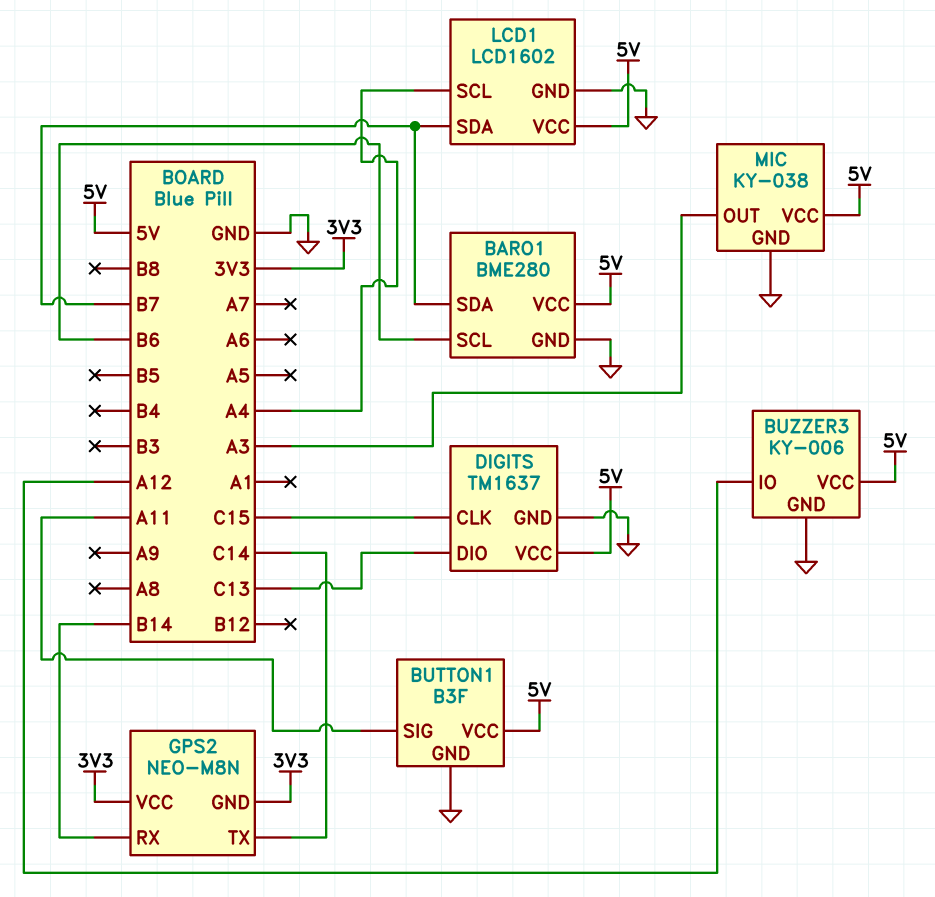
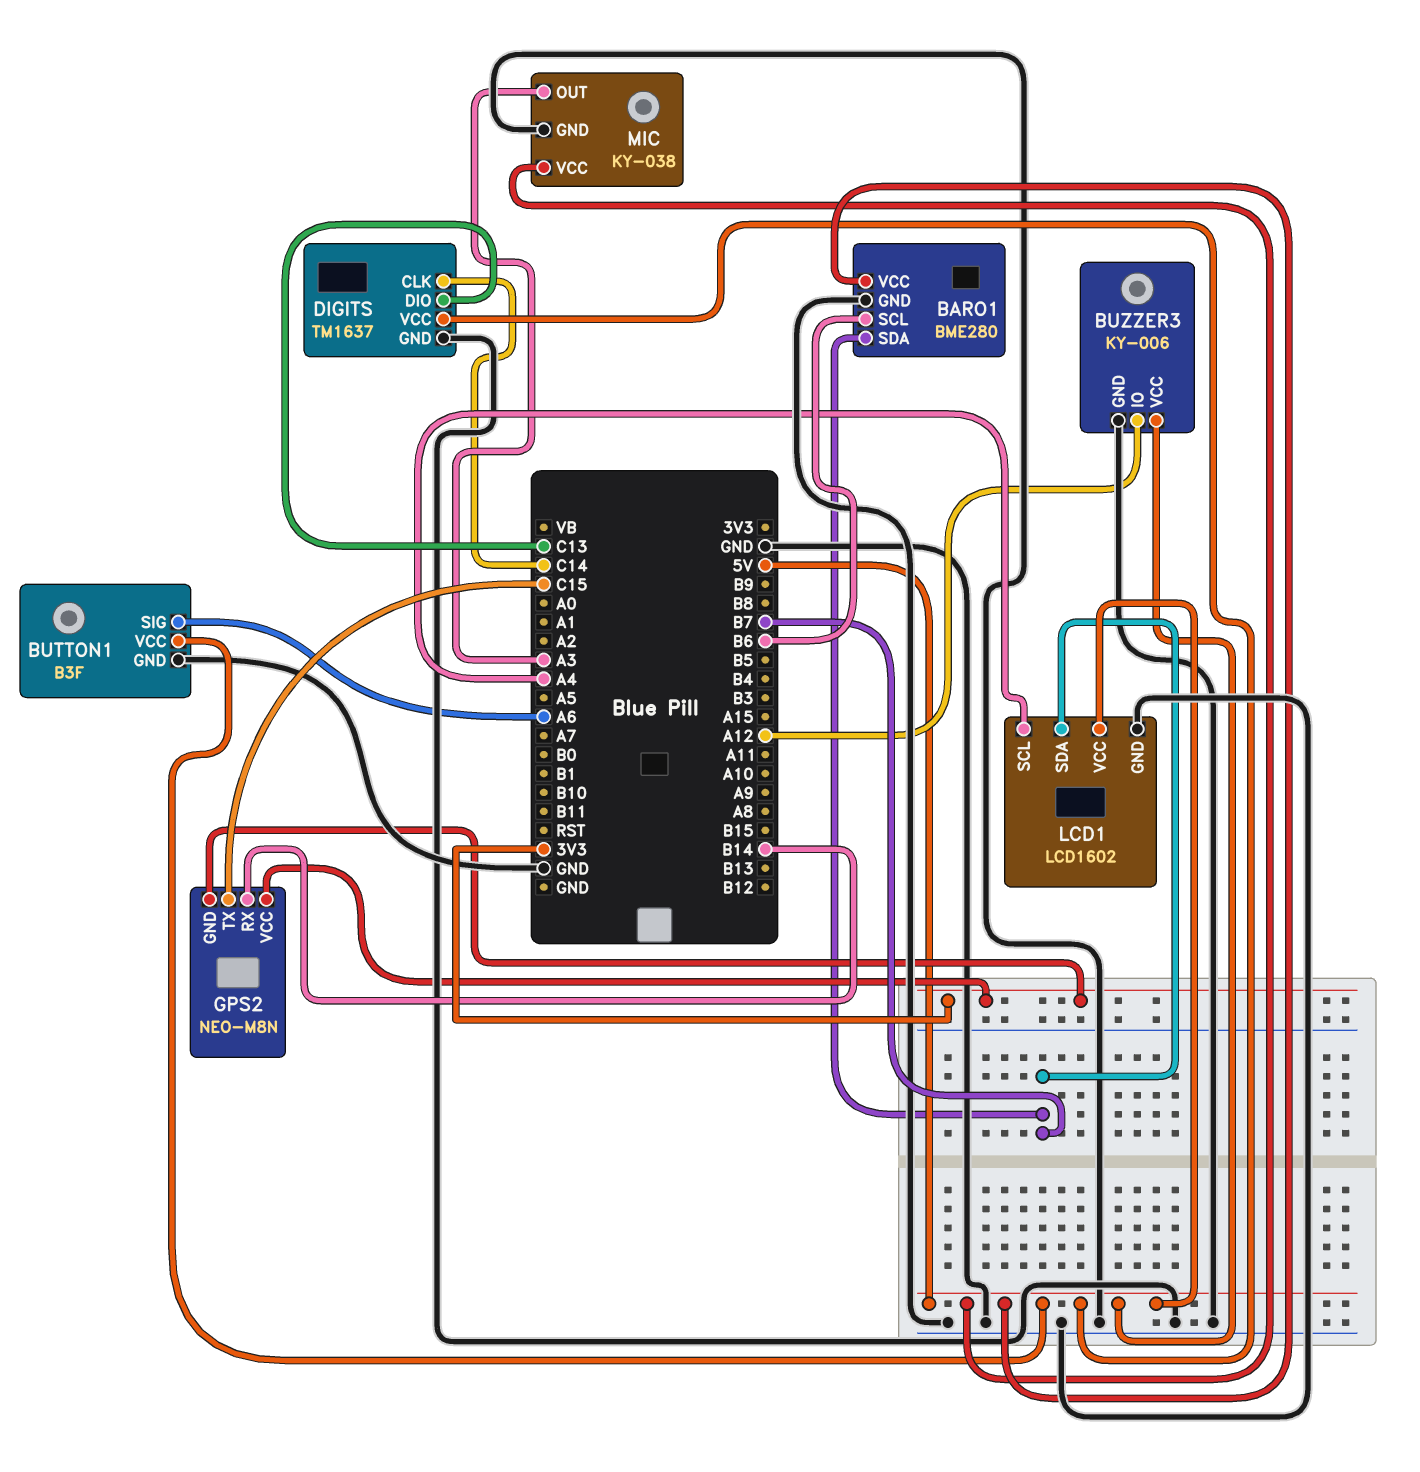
BUTTON1 pin SIG: A11 -> A6
DIGITS pin CLK: C15 -> C14
GPS2 pin TX: C14 -> C15

